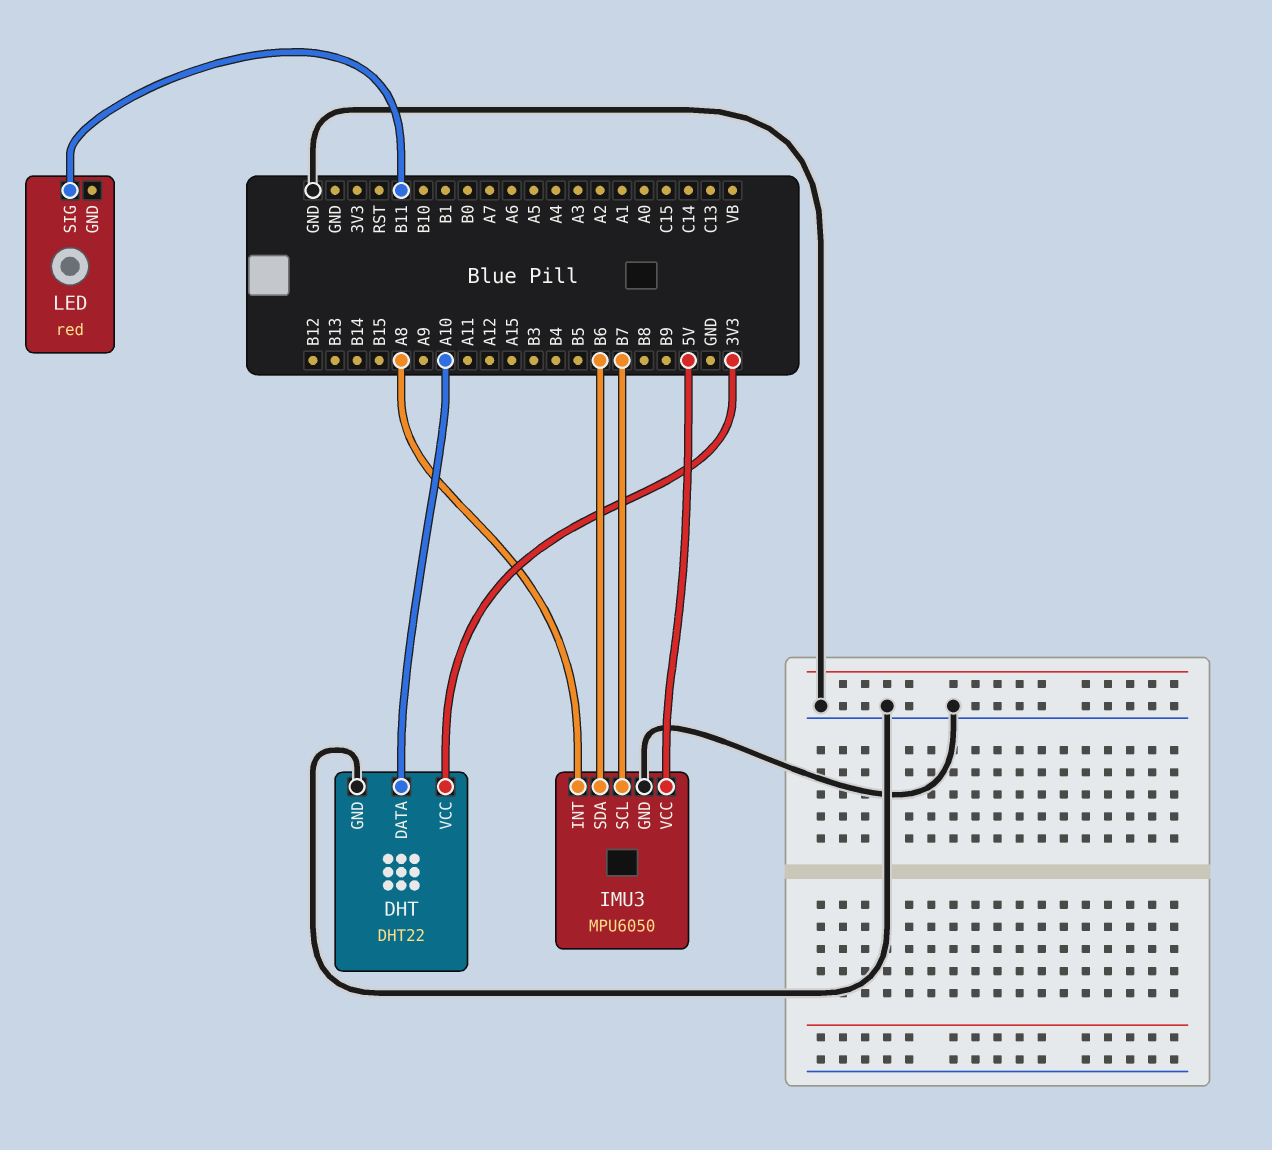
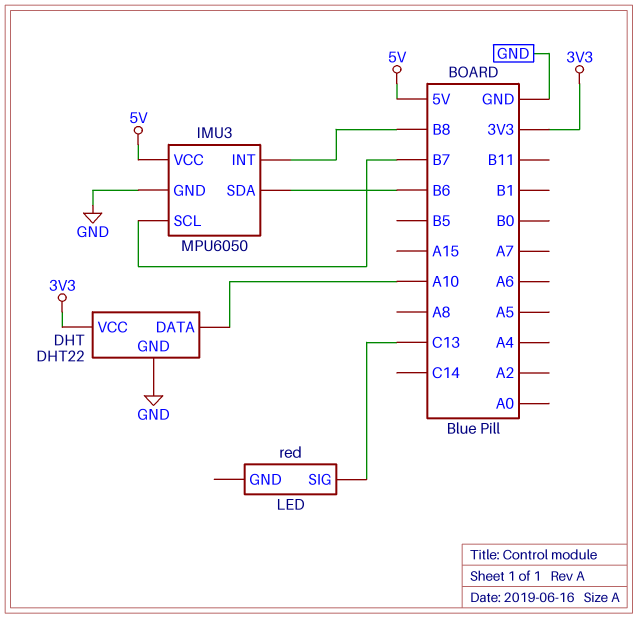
IMU3 pin INT: A8 -> B8
LED pin SIG: B11 -> C13

